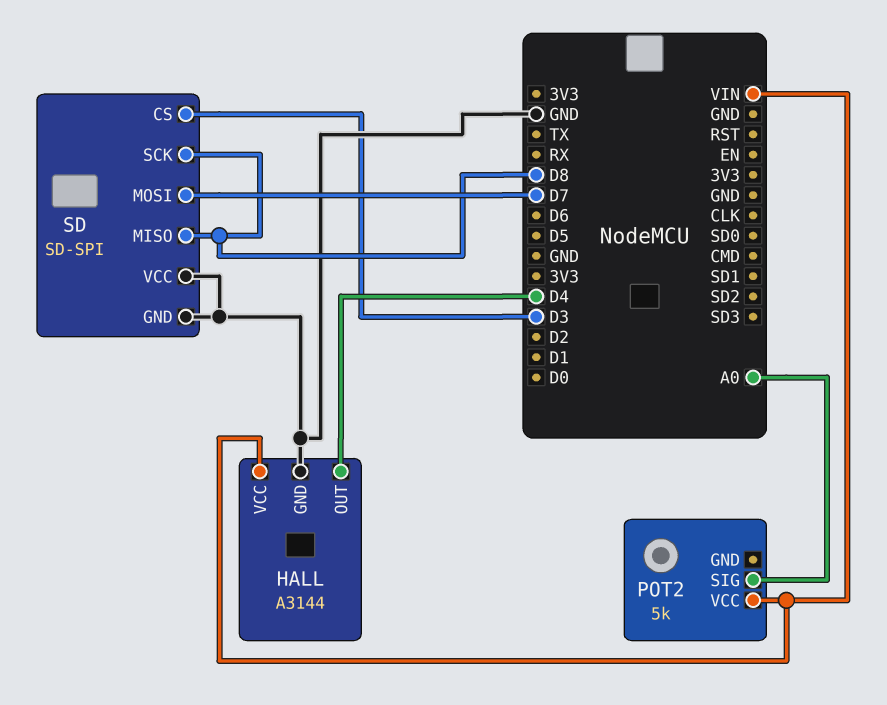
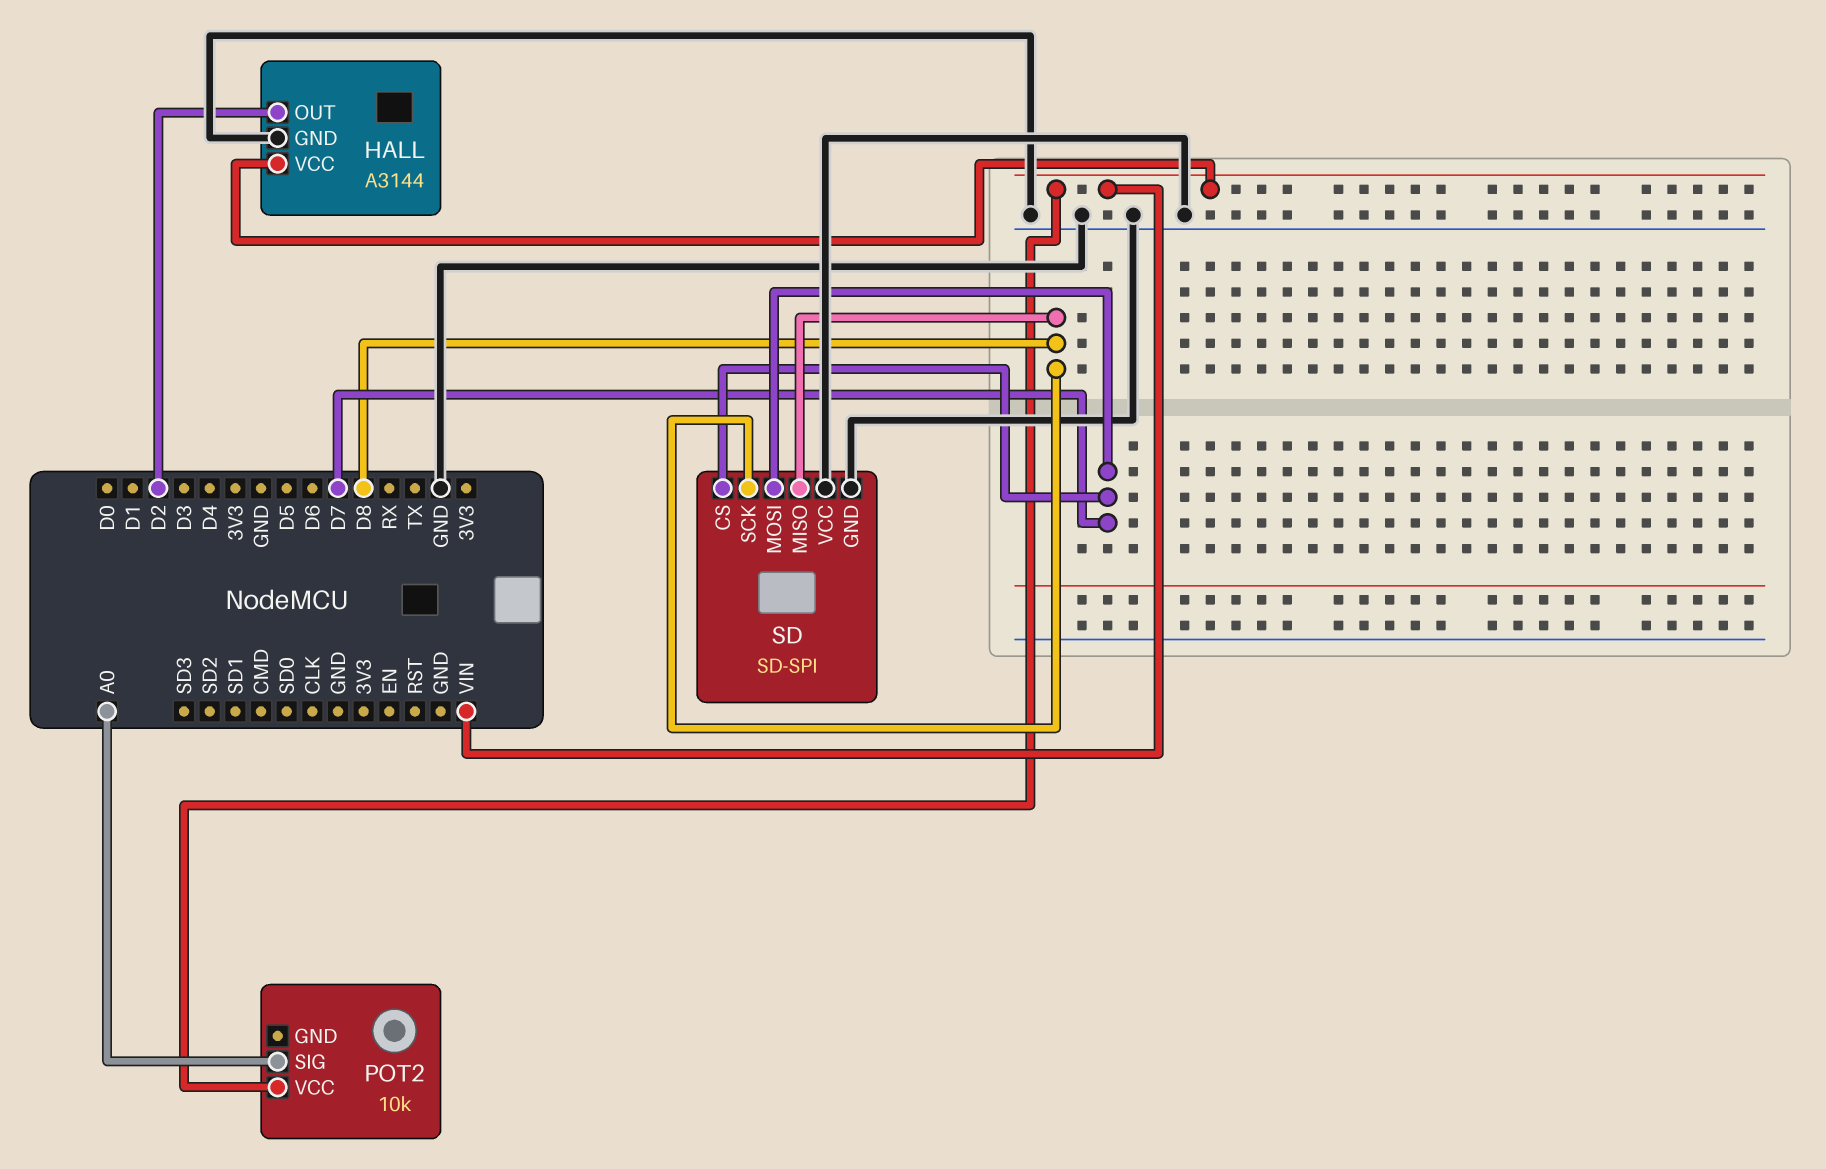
HALL pin OUT: D4 -> D2
POT2: 5k -> 10k
SD pin CS: D3 -> D7

